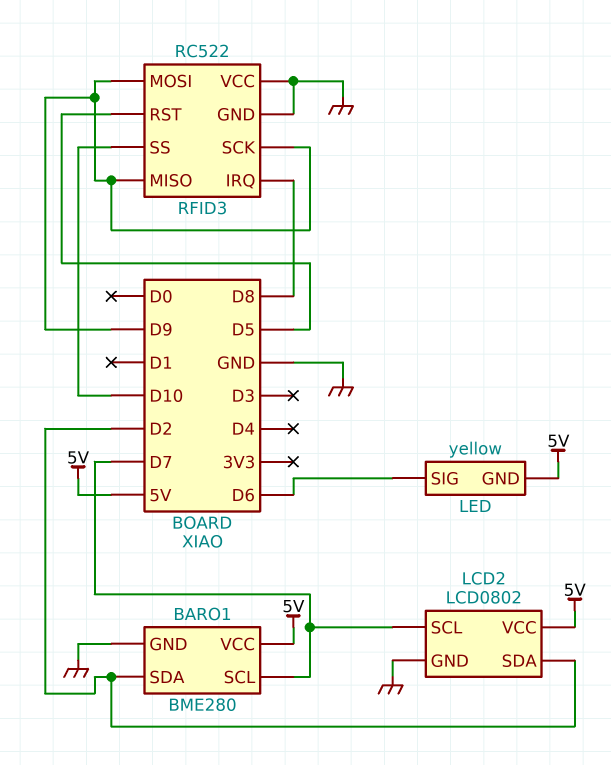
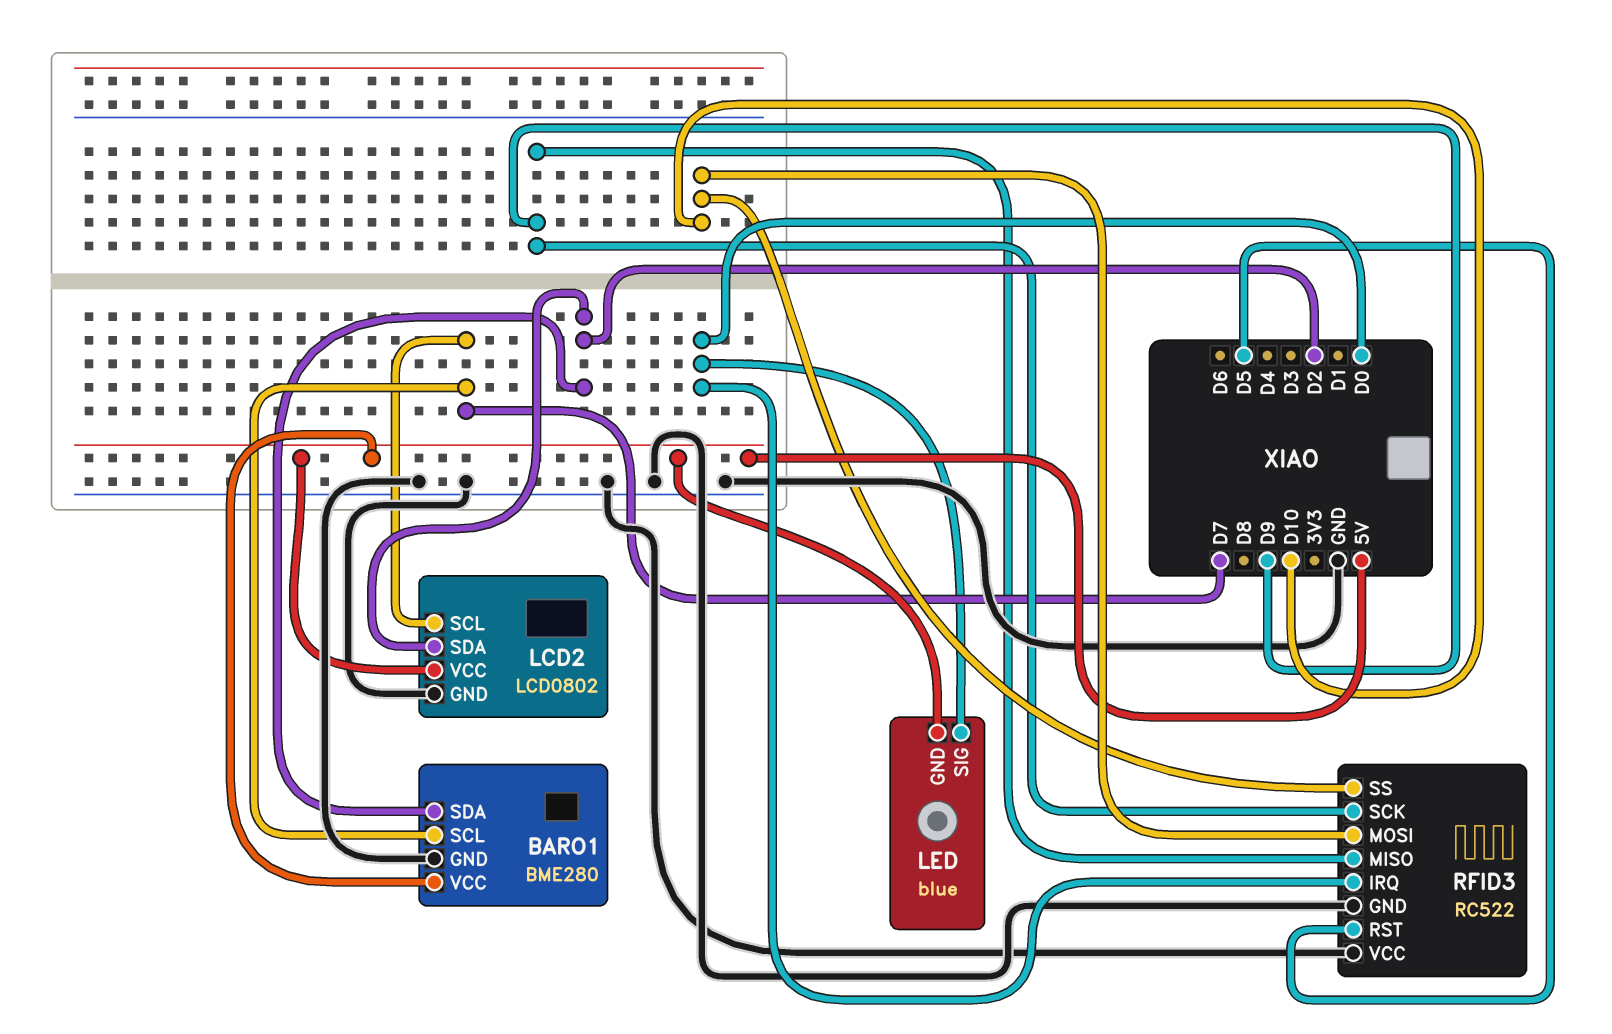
LED: yellow -> blue
LED pin SIG: D6 -> D0
RFID3 pin IRQ: D8 -> D0
RFID3 pin MOSI: D9 -> D10

